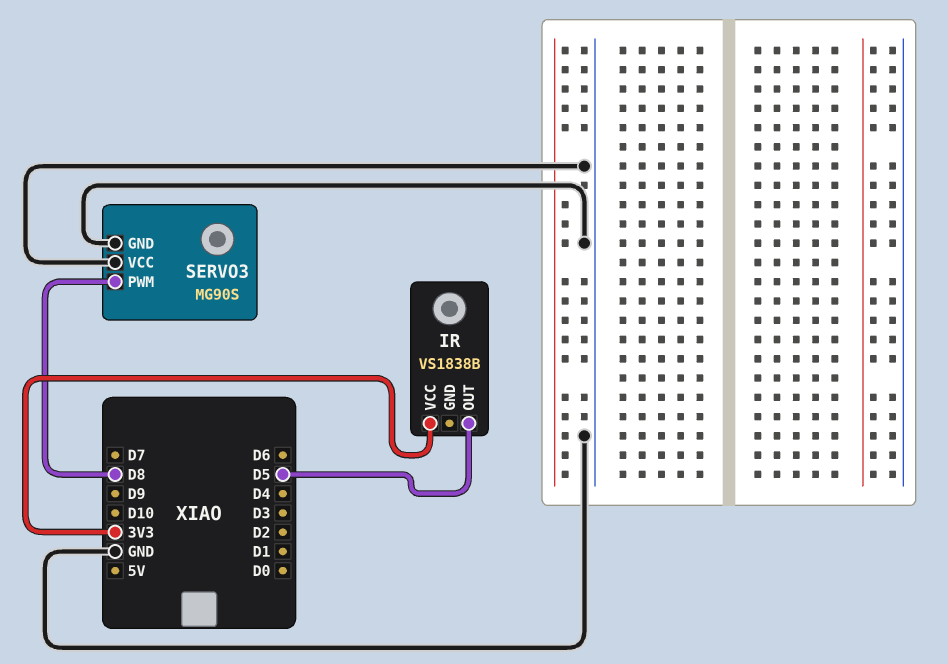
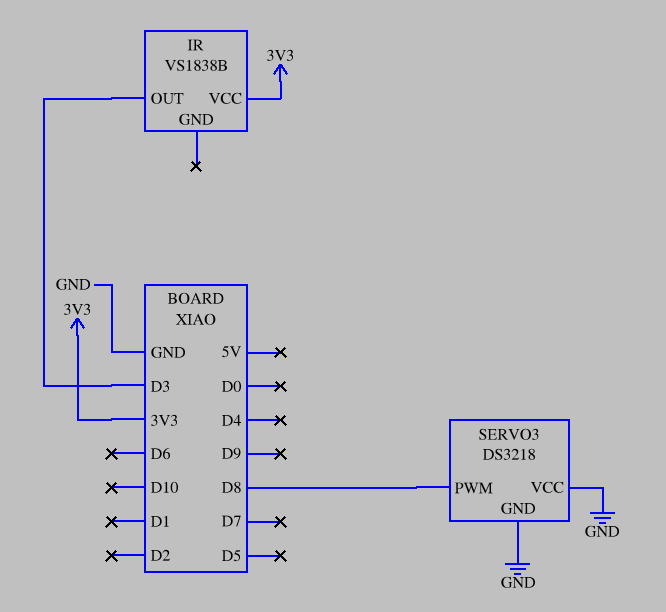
IR pin OUT: D5 -> D3
SERVO3: MG90S -> DS3218

